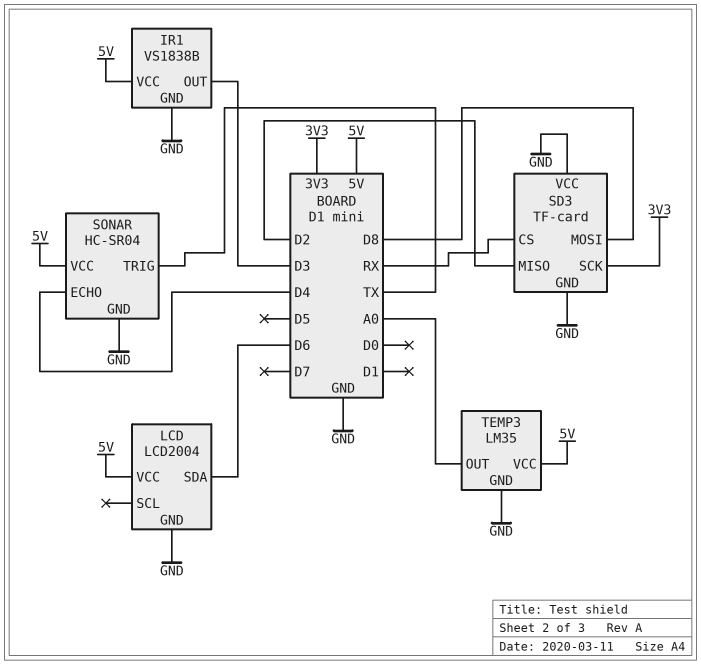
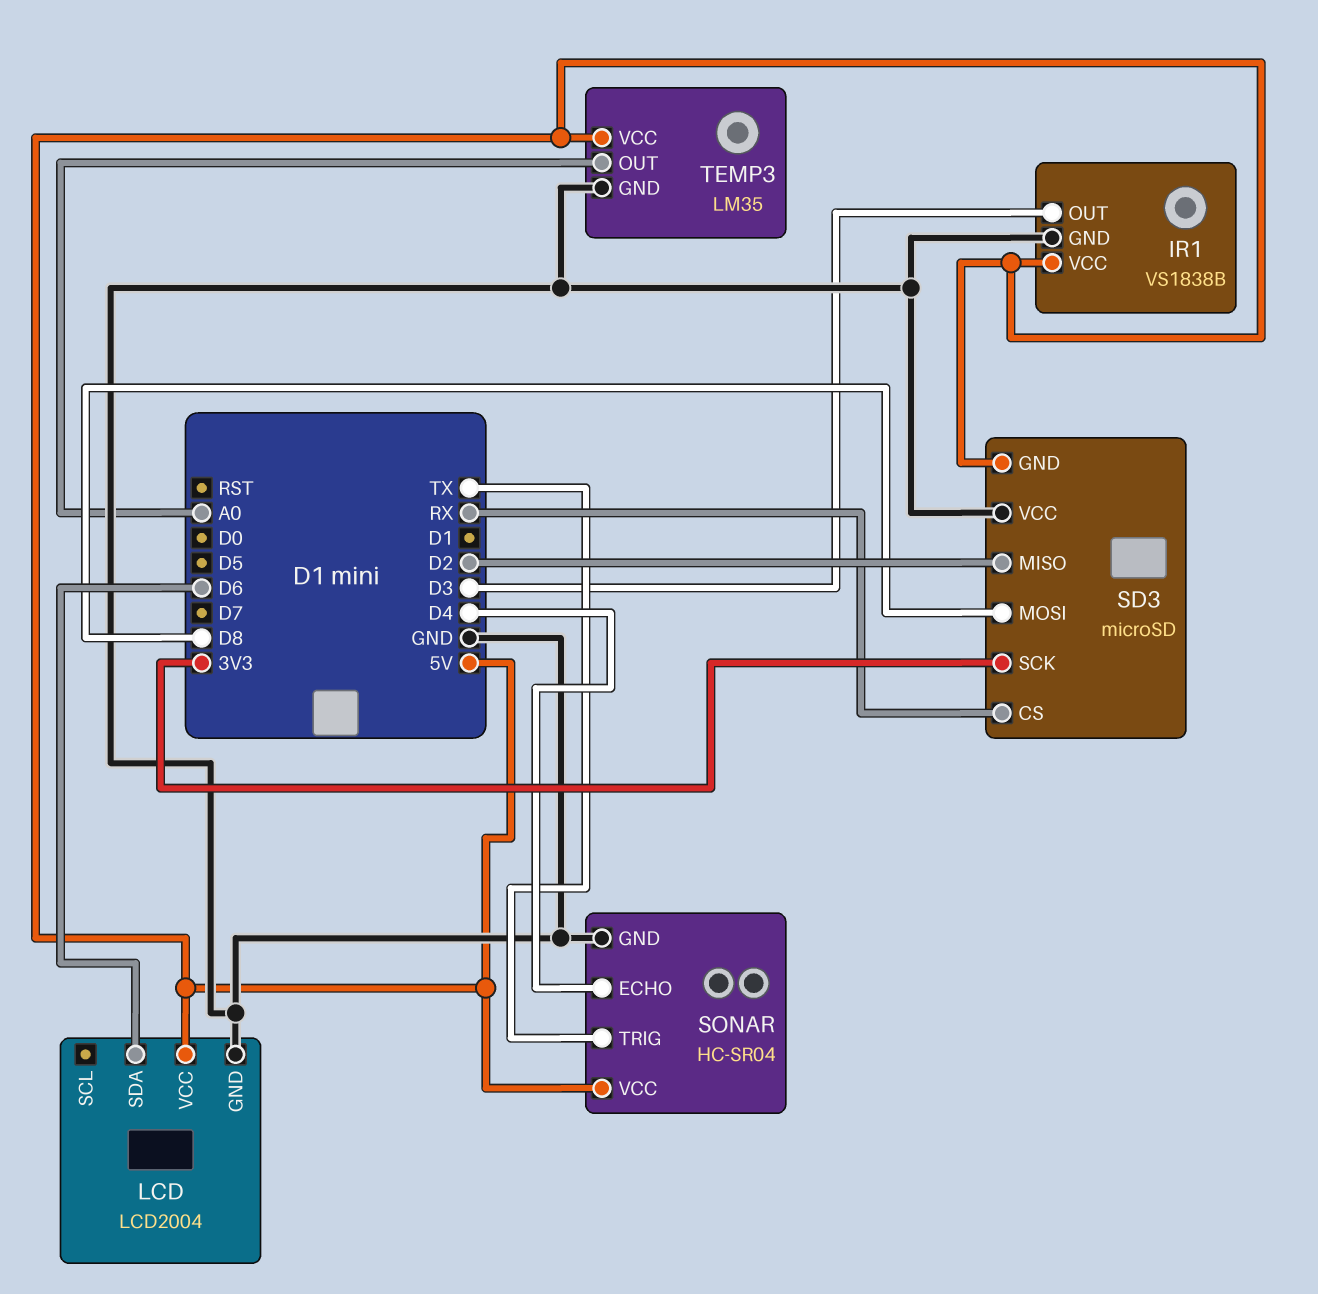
SD3: TF-card -> microSD
SD3 pin GND: GND -> 5V

